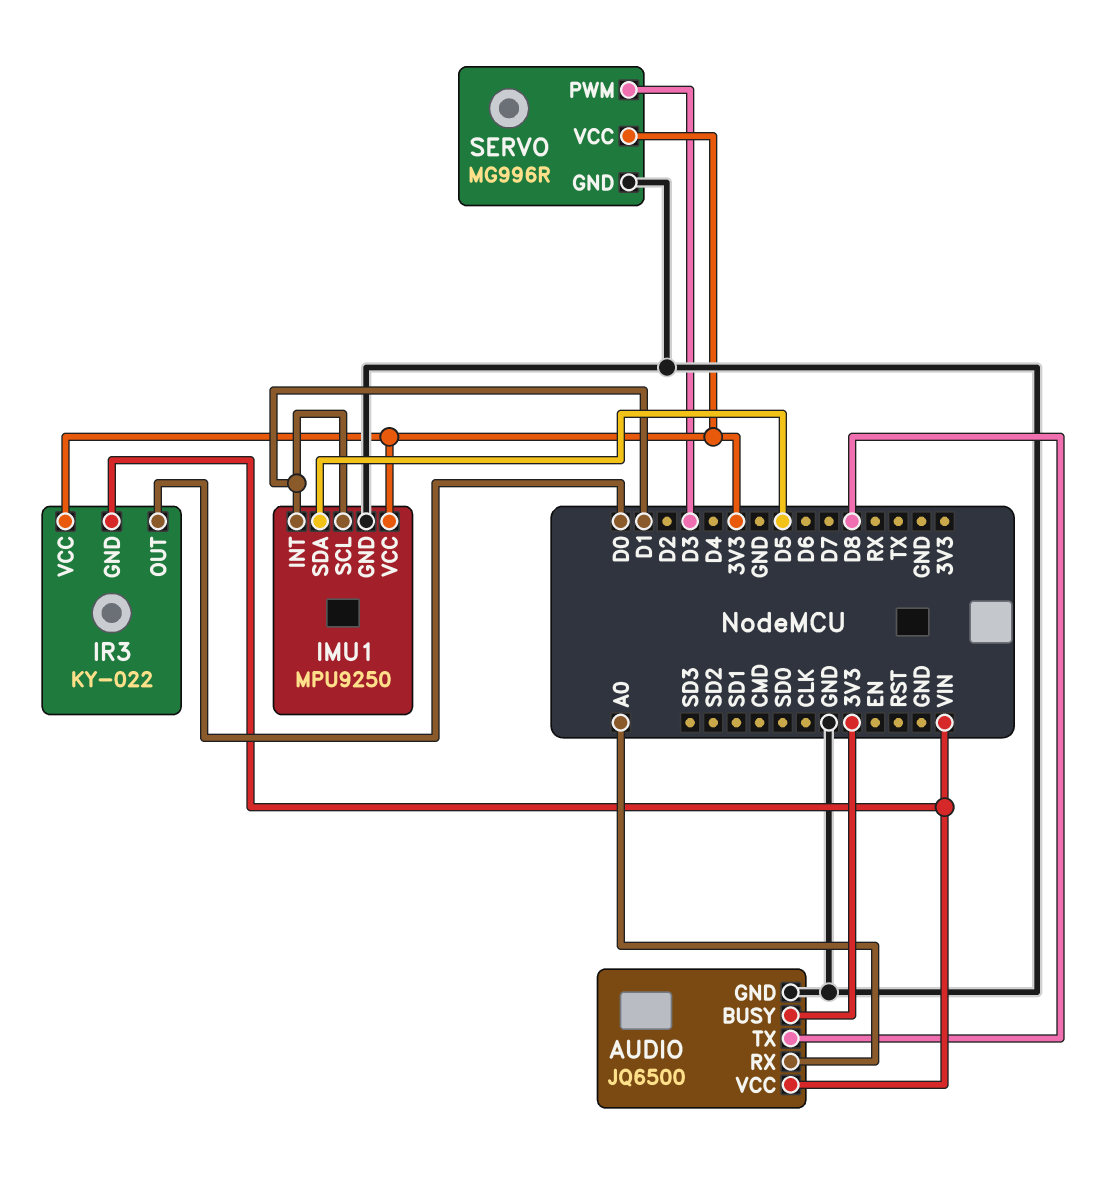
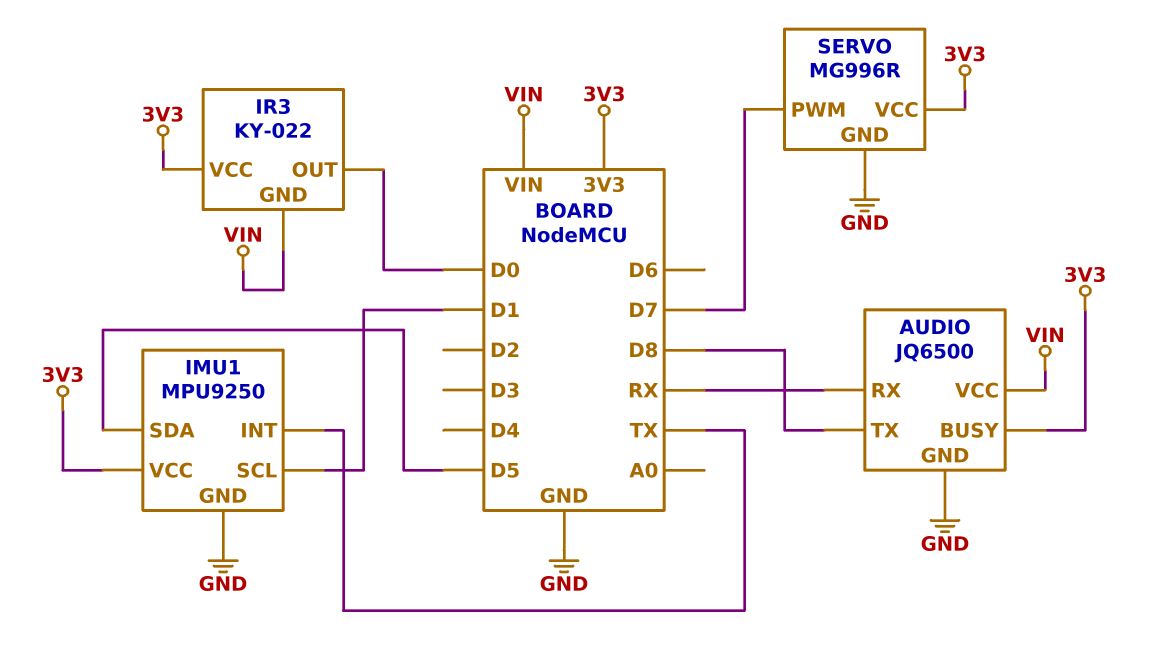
AUDIO pin RX: A0 -> RX
IMU1 pin INT: D1 -> TX
SERVO pin PWM: D3 -> D7

